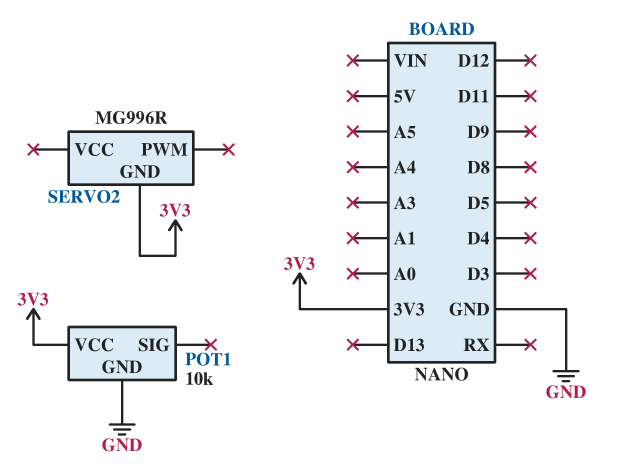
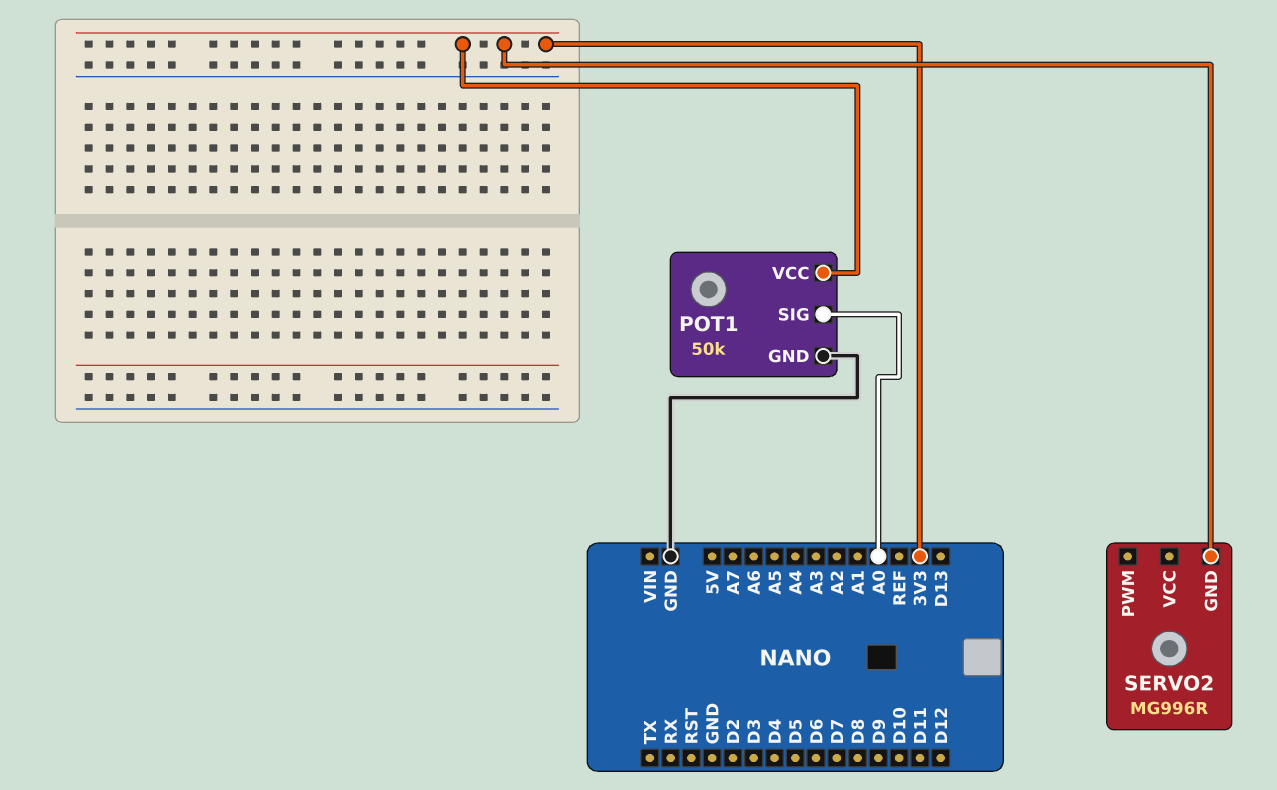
POT1: 10k -> 50k
POT1 pin SIG: none -> A0

